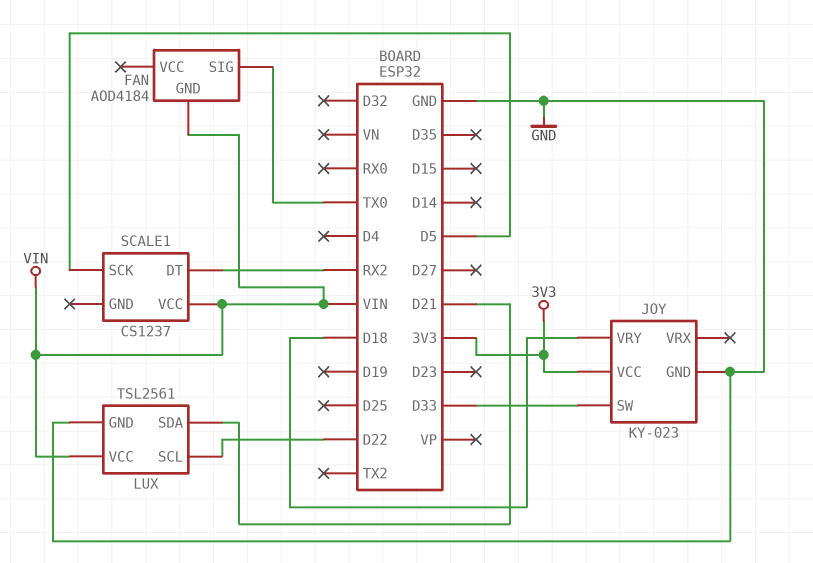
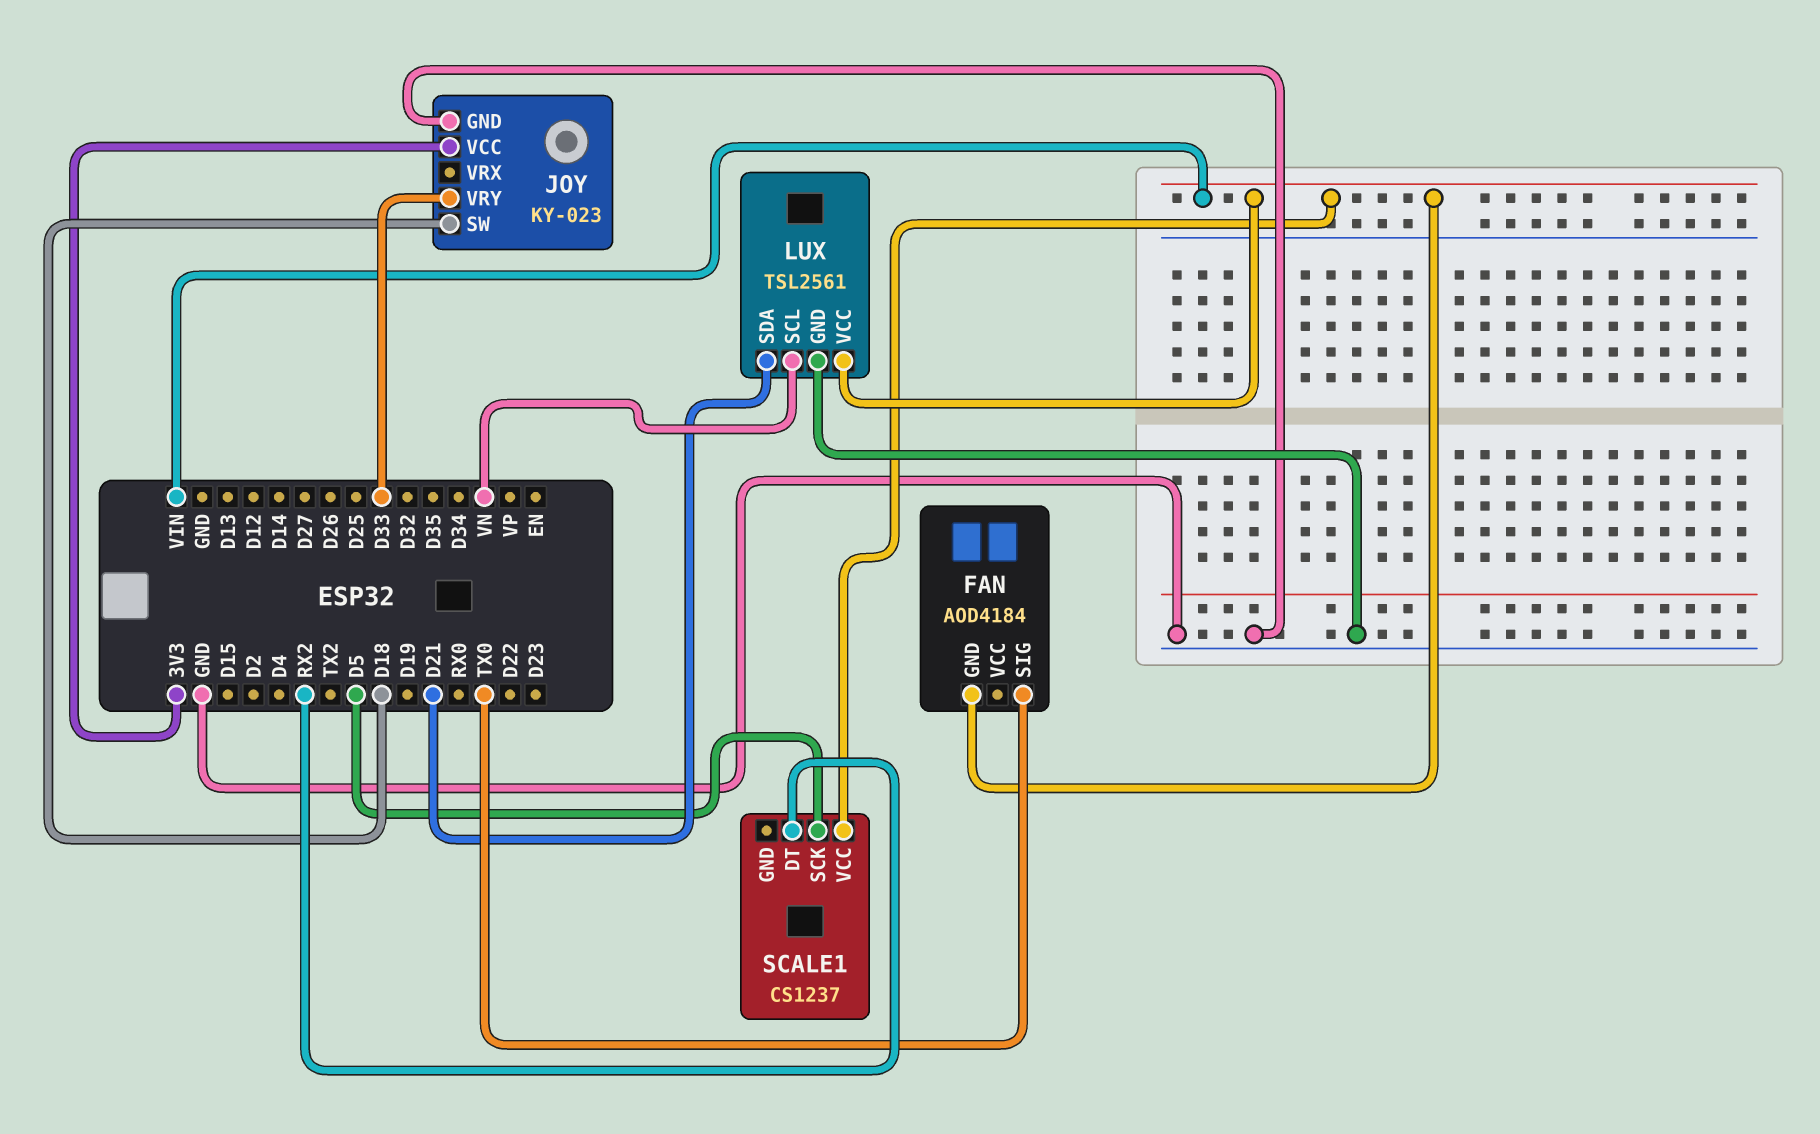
JOY pin SW: D33 -> D18
JOY pin VRY: D18 -> D33
LUX pin SCL: D22 -> VN

